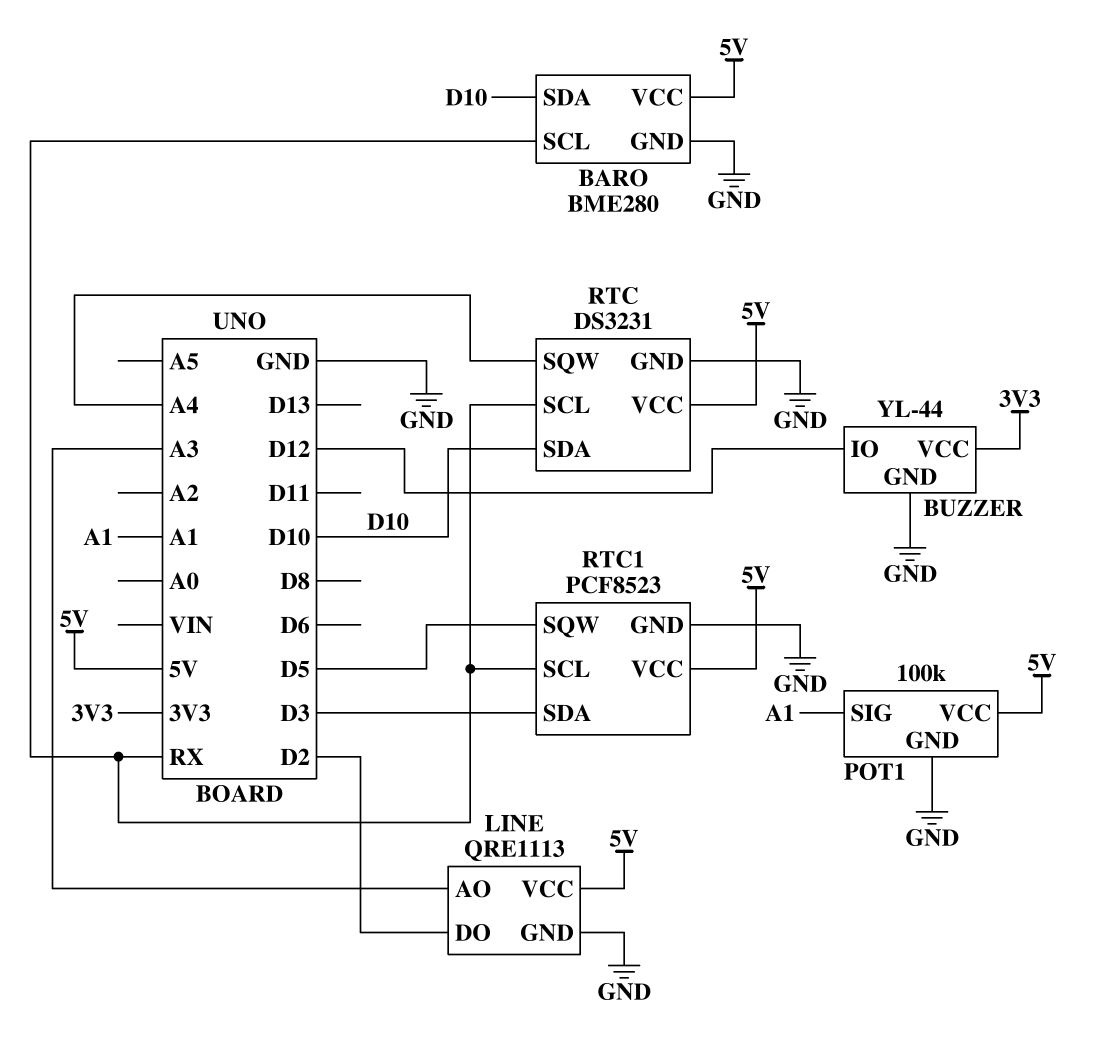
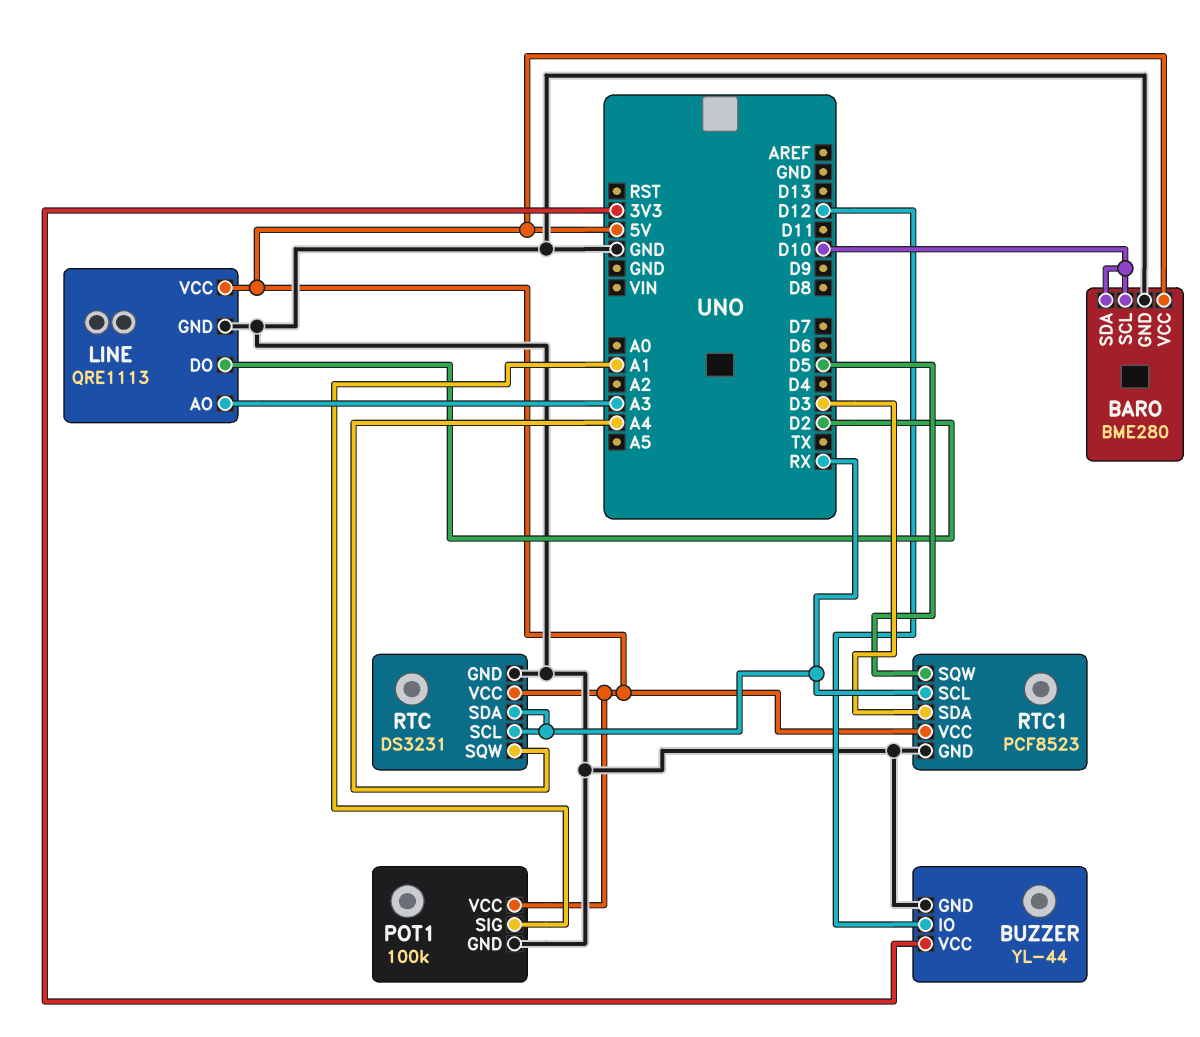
BARO pin SCL: RX -> D10
RTC pin SDA: D10 -> RX

